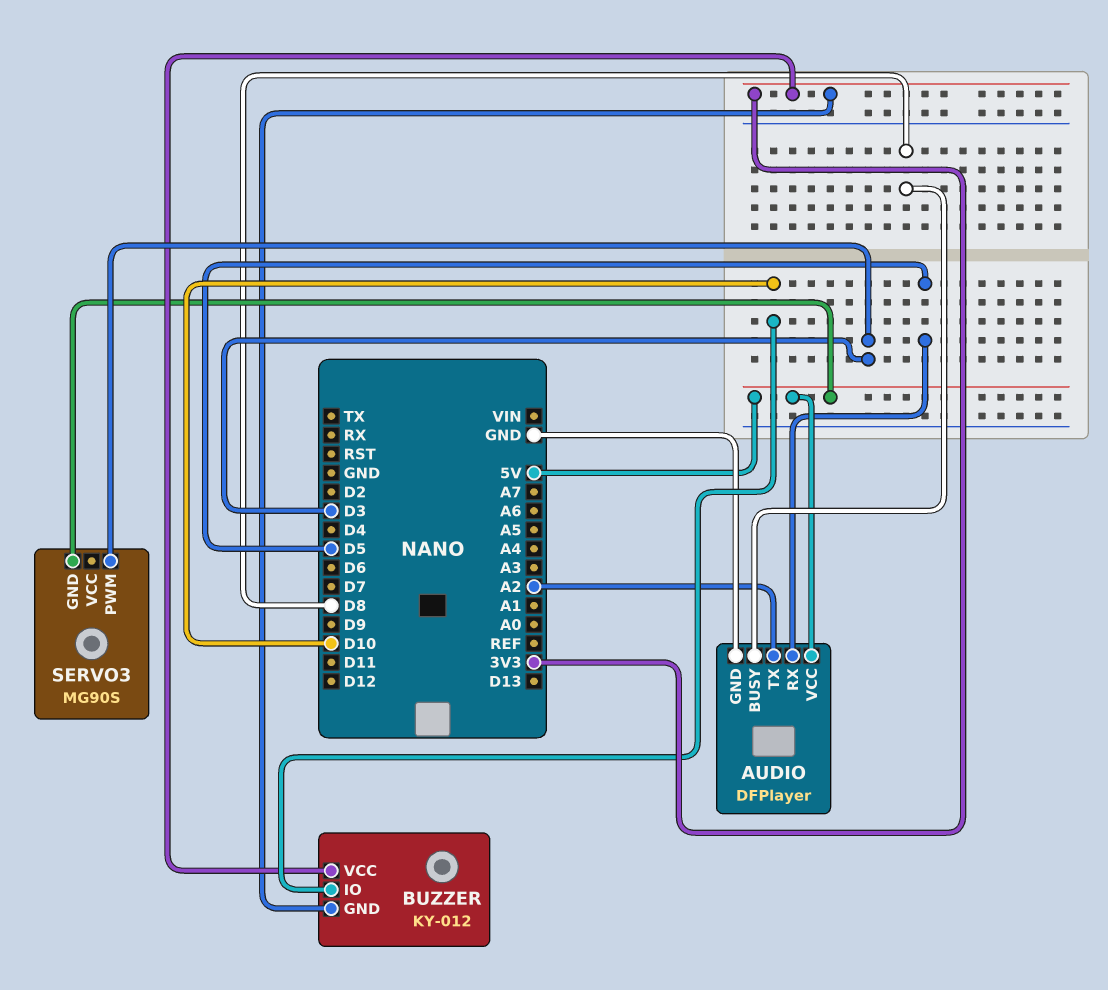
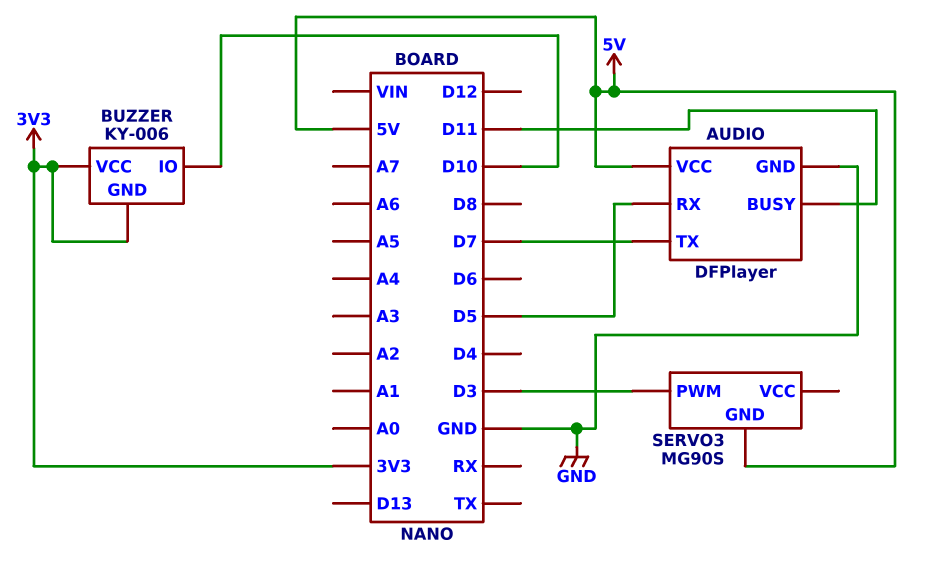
AUDIO pin BUSY: D8 -> D11
AUDIO pin TX: A2 -> D7
BUZZER: KY-012 -> KY-006

